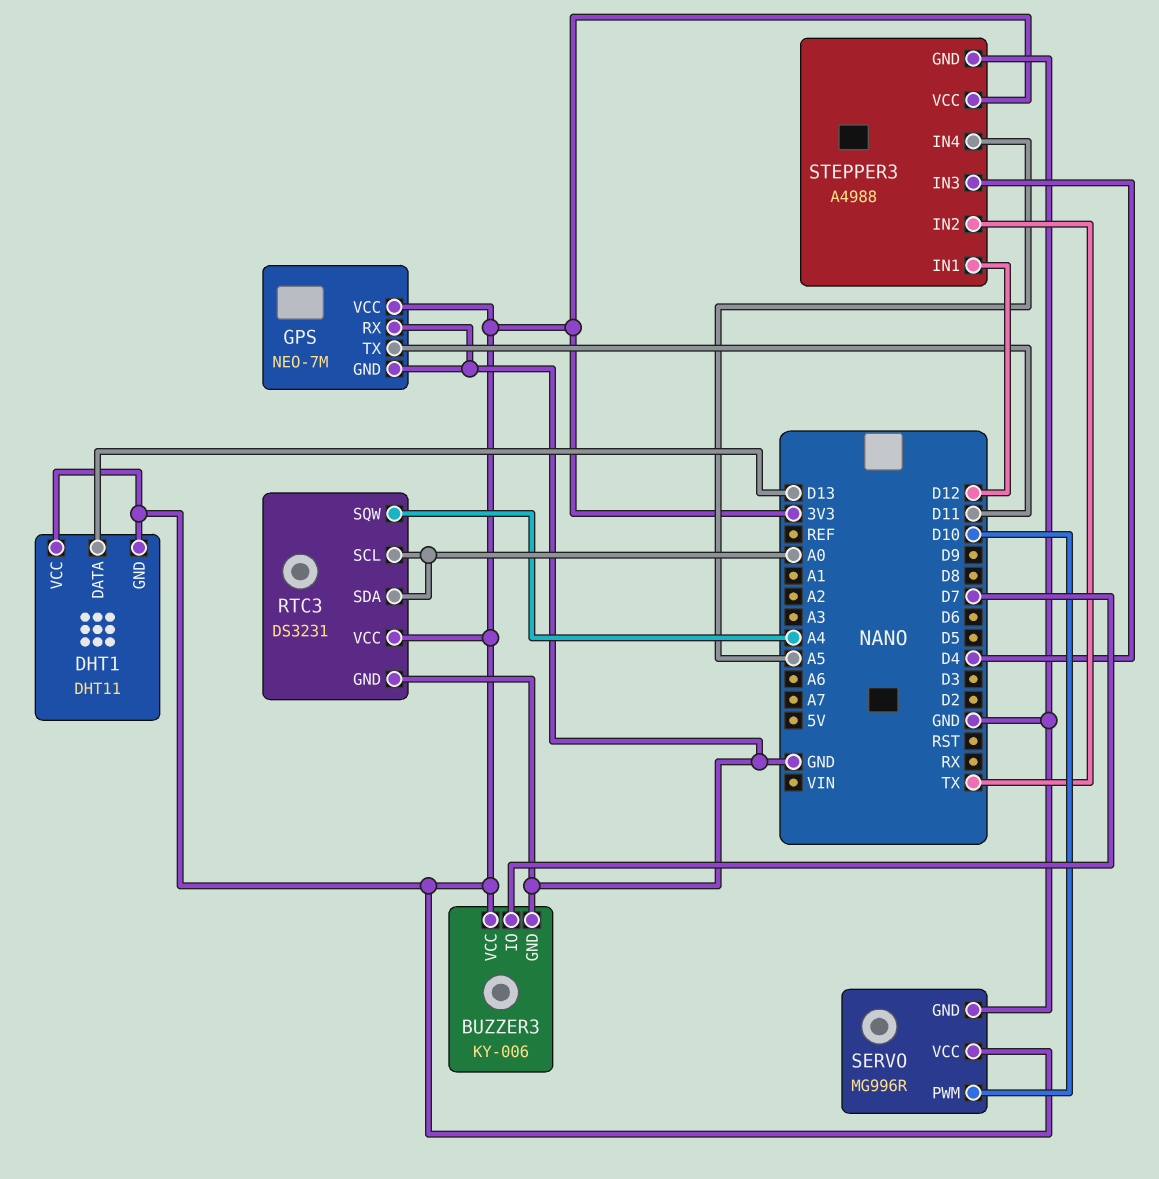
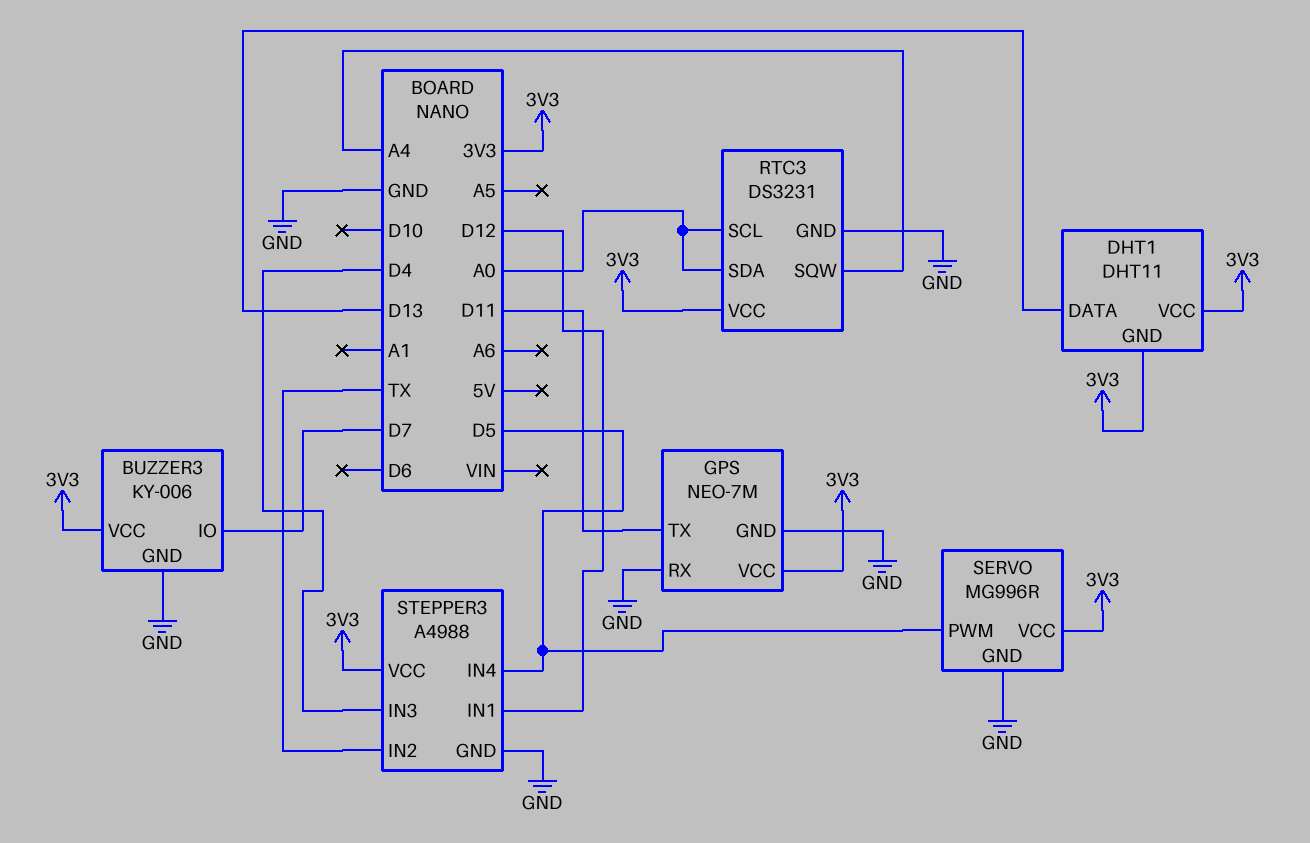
SERVO pin PWM: D10 -> D5
STEPPER3 pin IN4: A5 -> D5

